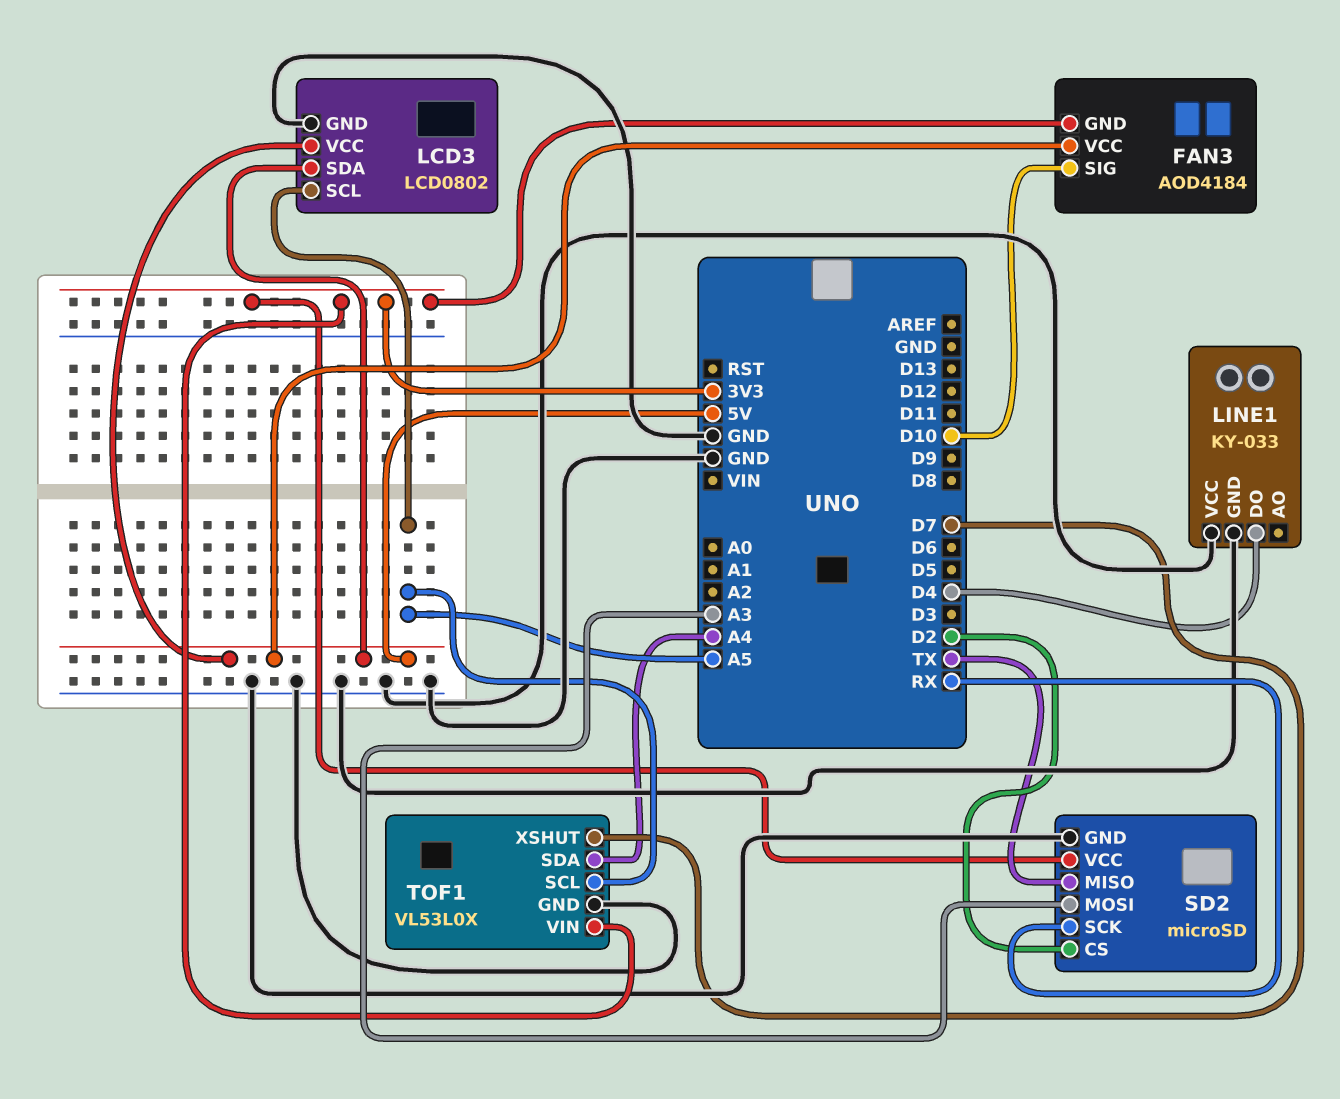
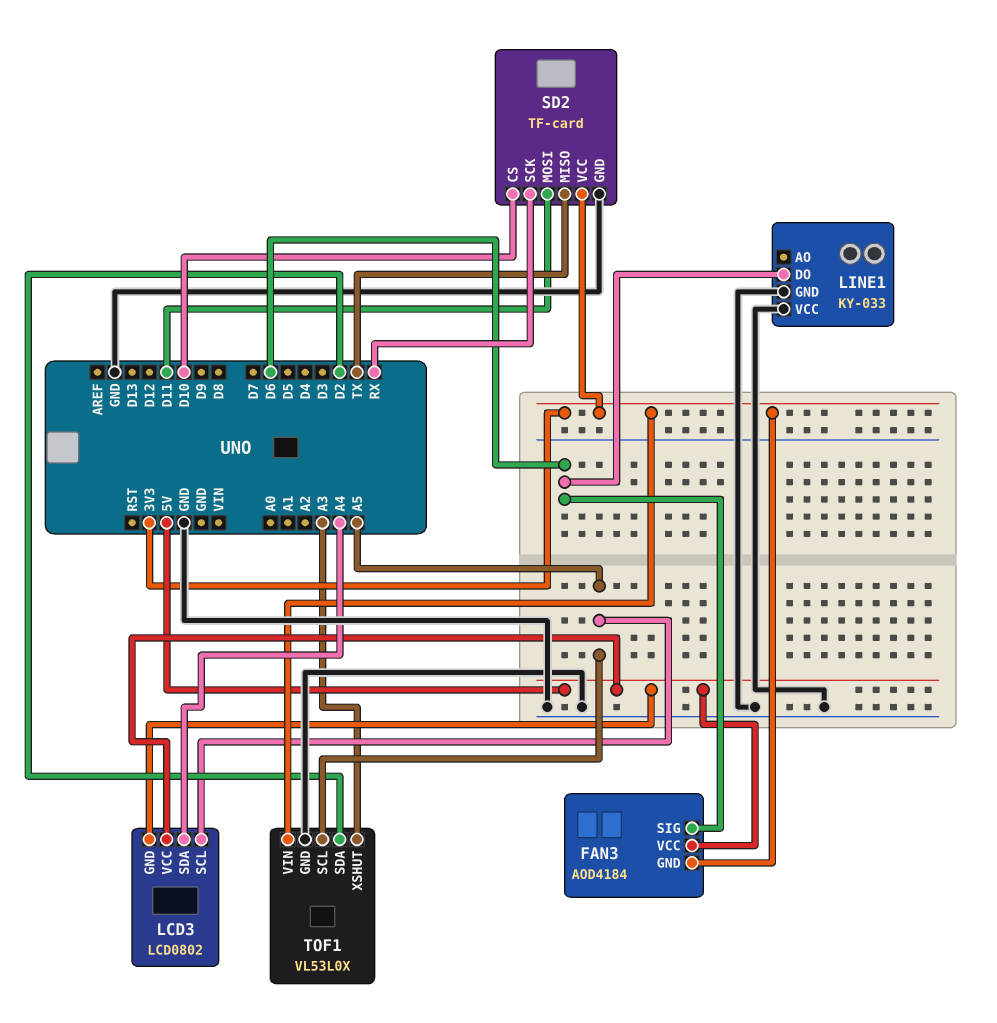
FAN3 pin SIG: D10 -> D6
LCD3 pin GND: GND -> 5V
LCD3 pin SDA: 5V -> A4
LINE1 pin DO: D4 -> D6
SD2: microSD -> TF-card
SD2 pin CS: D2 -> D10
SD2 pin MOSI: A3 -> D11
TOF1 pin SDA: A4 -> D2
TOF1 pin XSHUT: D7 -> A3

